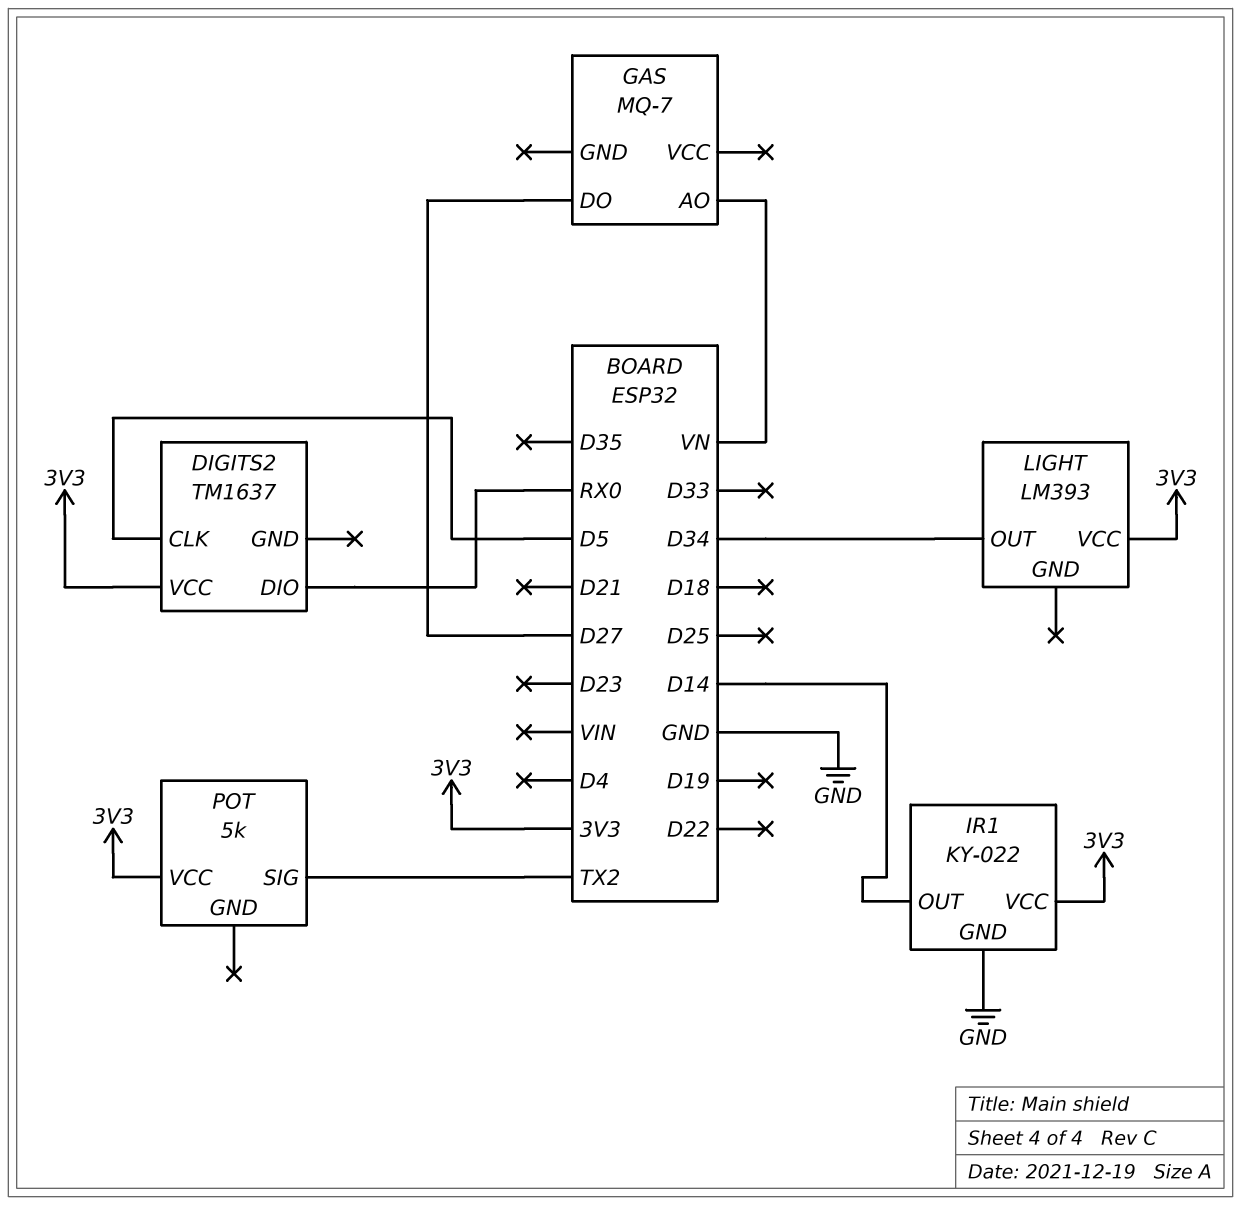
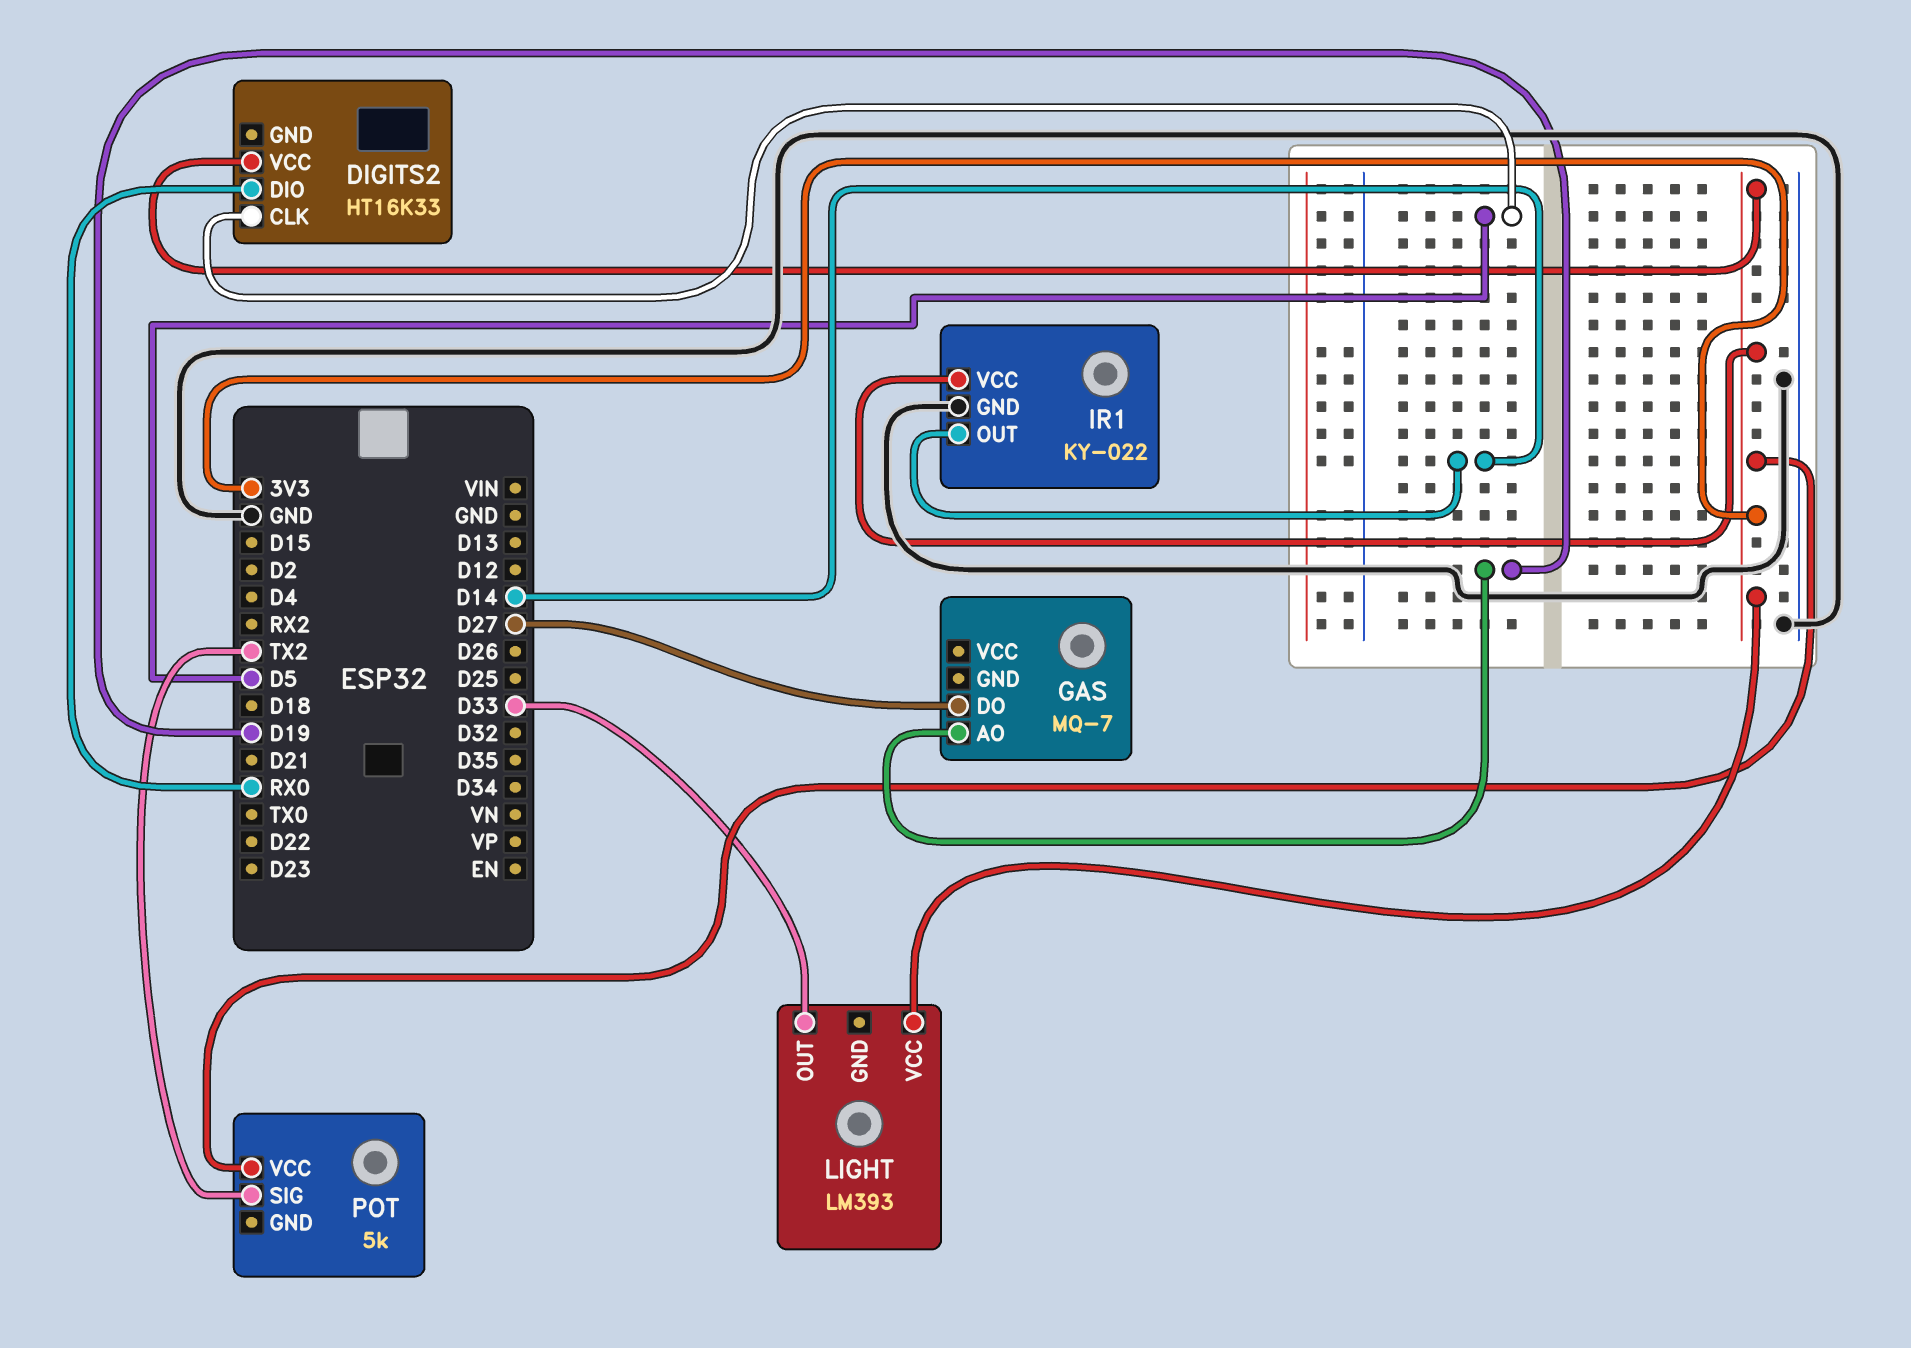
DIGITS2: TM1637 -> HT16K33
GAS pin AO: VN -> D19
LIGHT pin OUT: D34 -> D33

